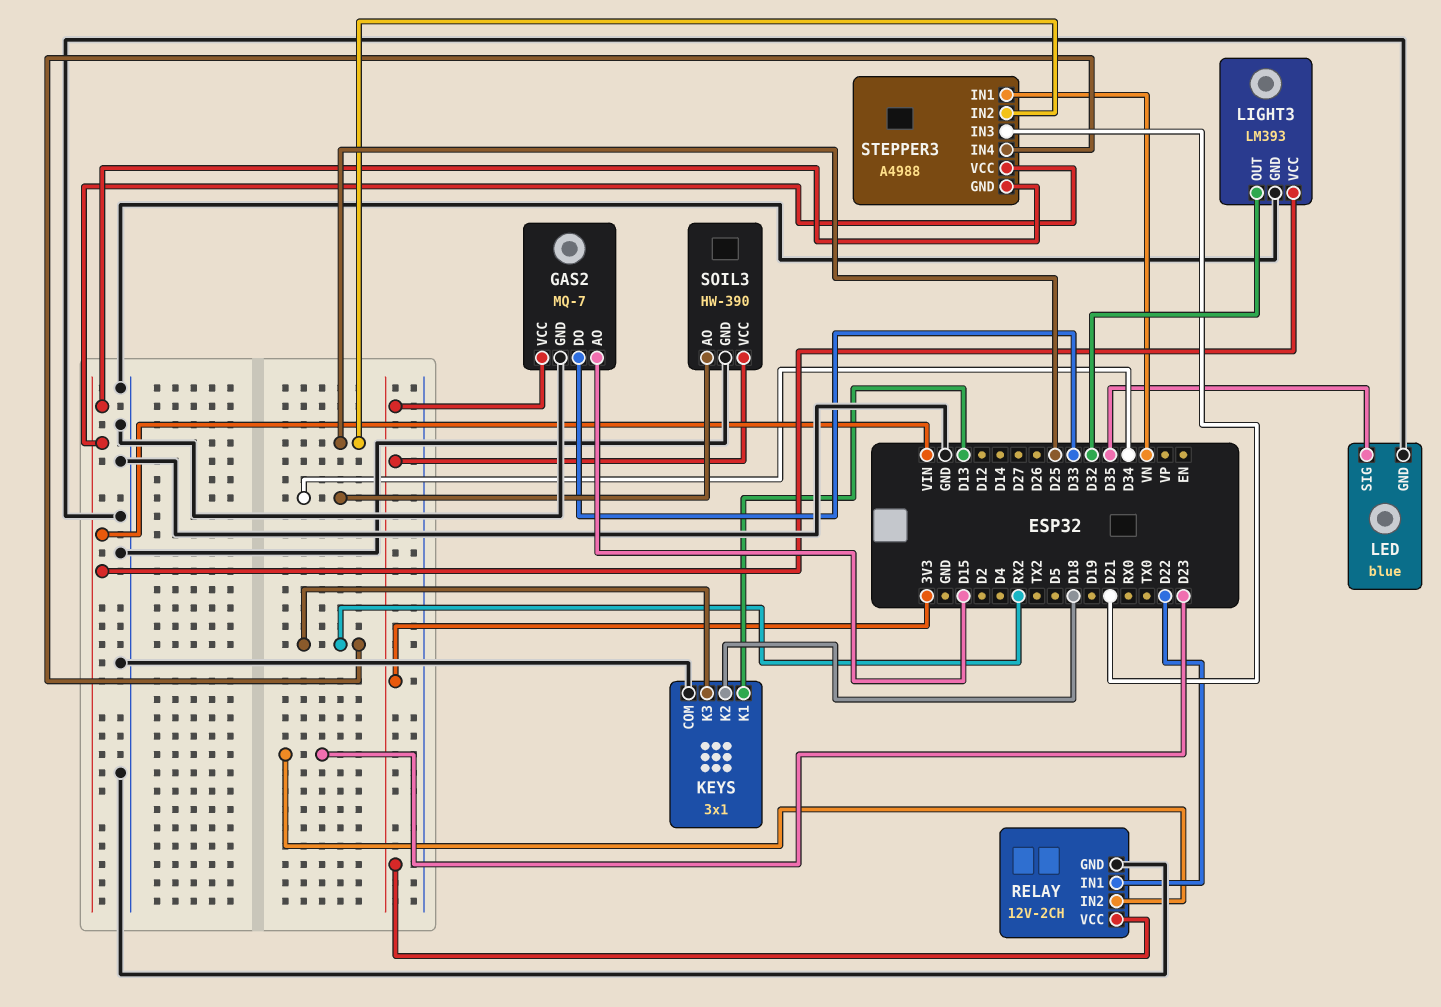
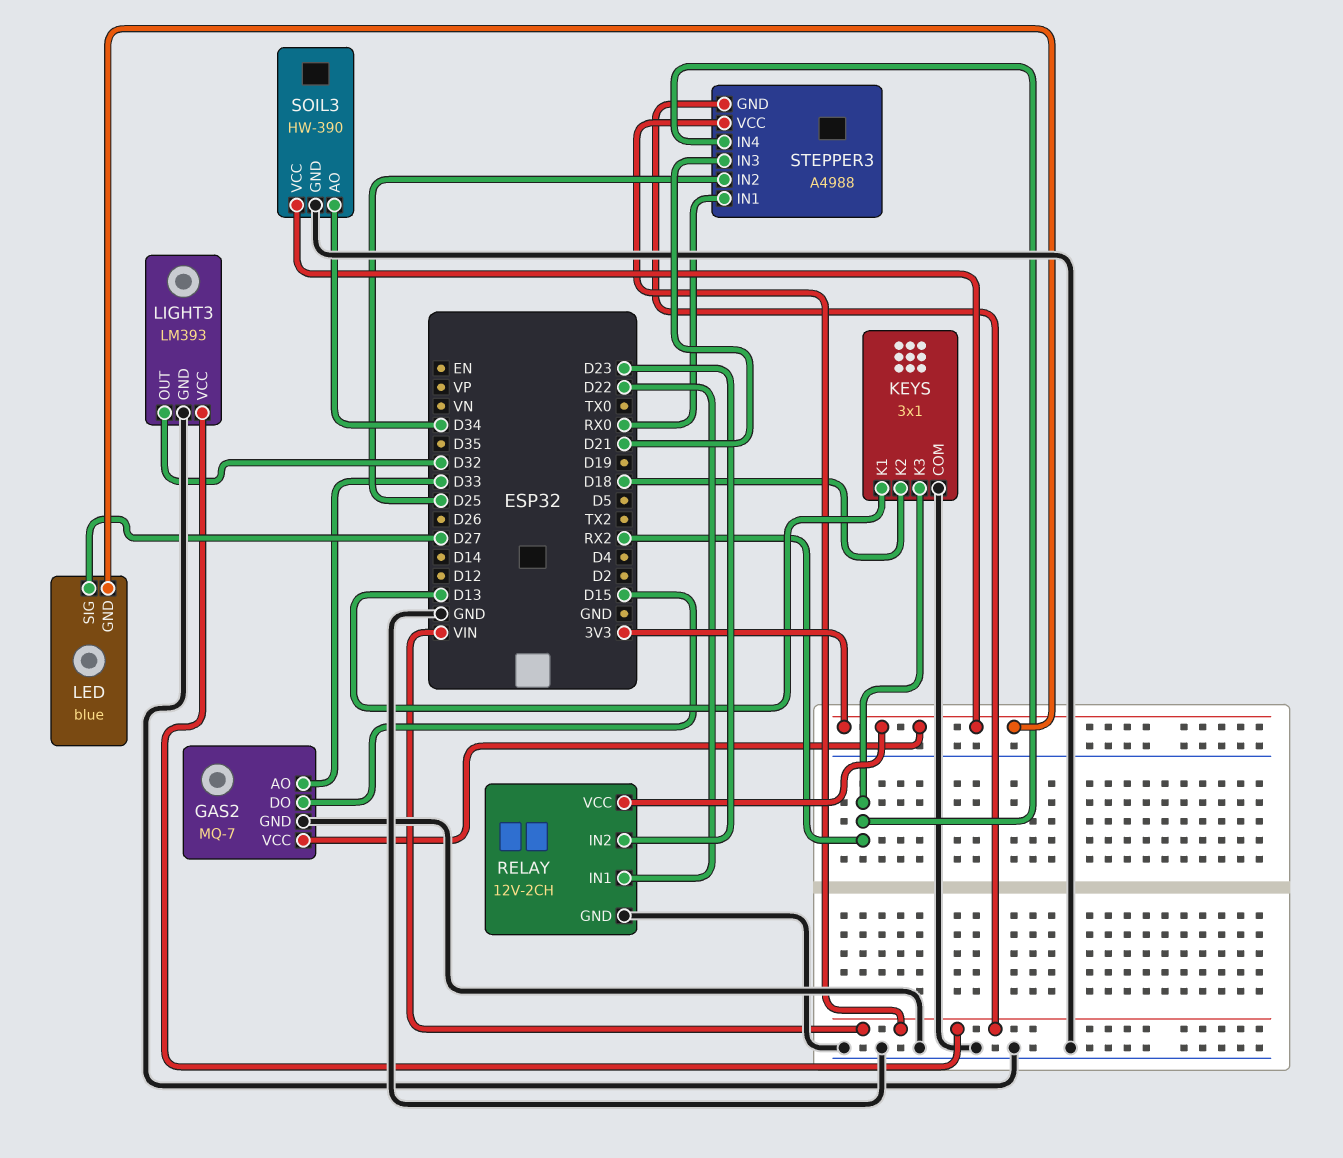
GAS2 pin AO: D15 -> D33
GAS2 pin DO: D33 -> D15
LED pin GND: GND -> 3V3
LED pin SIG: D35 -> D27
STEPPER3 pin IN1: VN -> RX0

